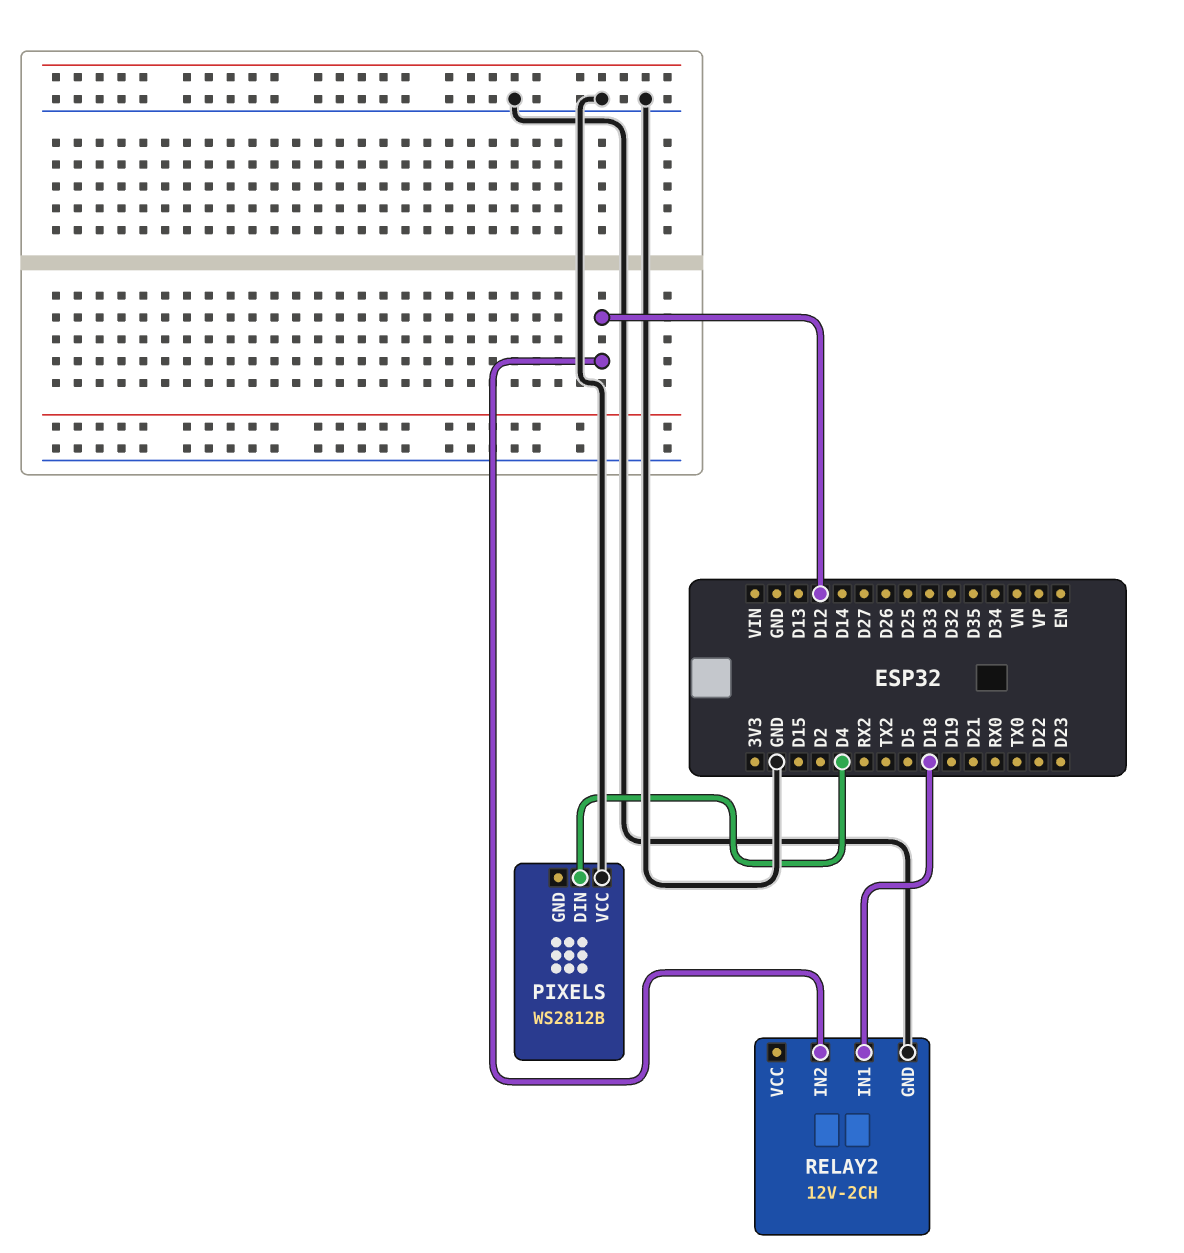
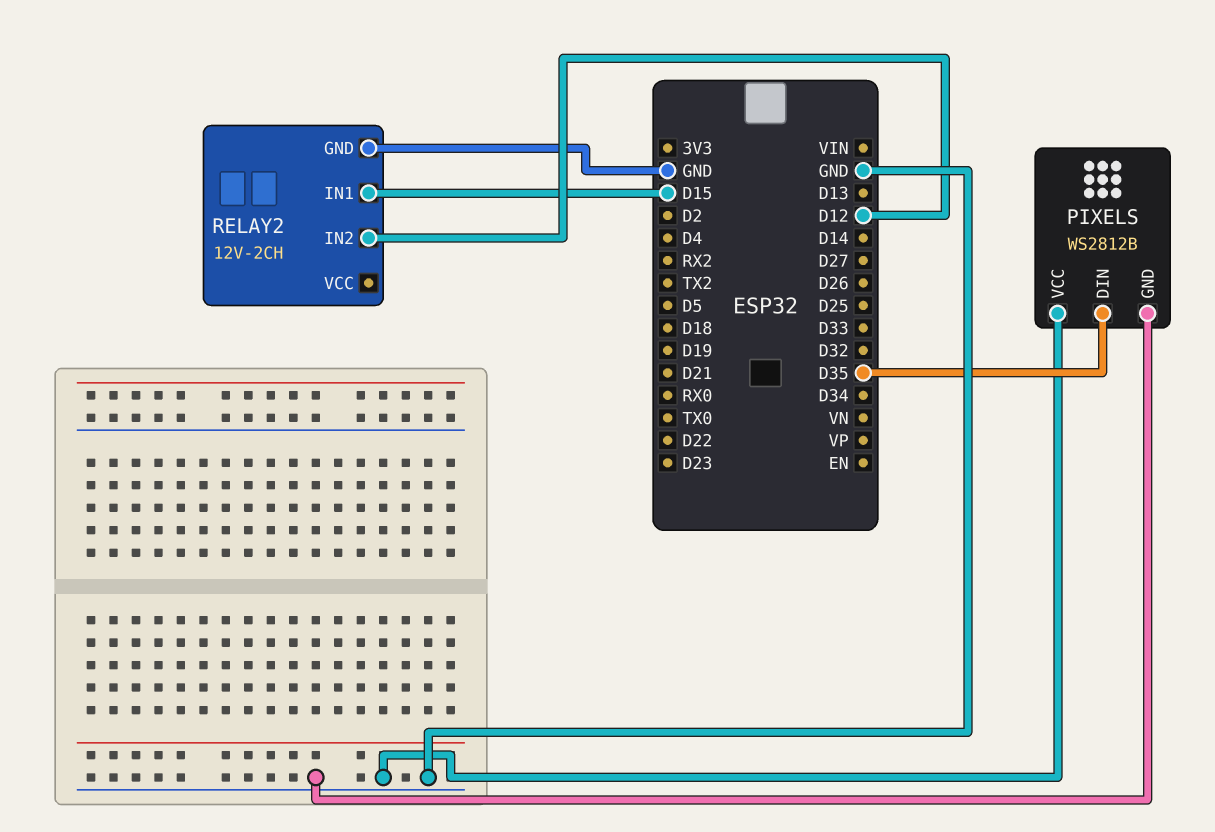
PIXELS pin DIN: D4 -> D35
PIXELS pin GND: none -> GND
RELAY2 pin IN1: D18 -> D15

